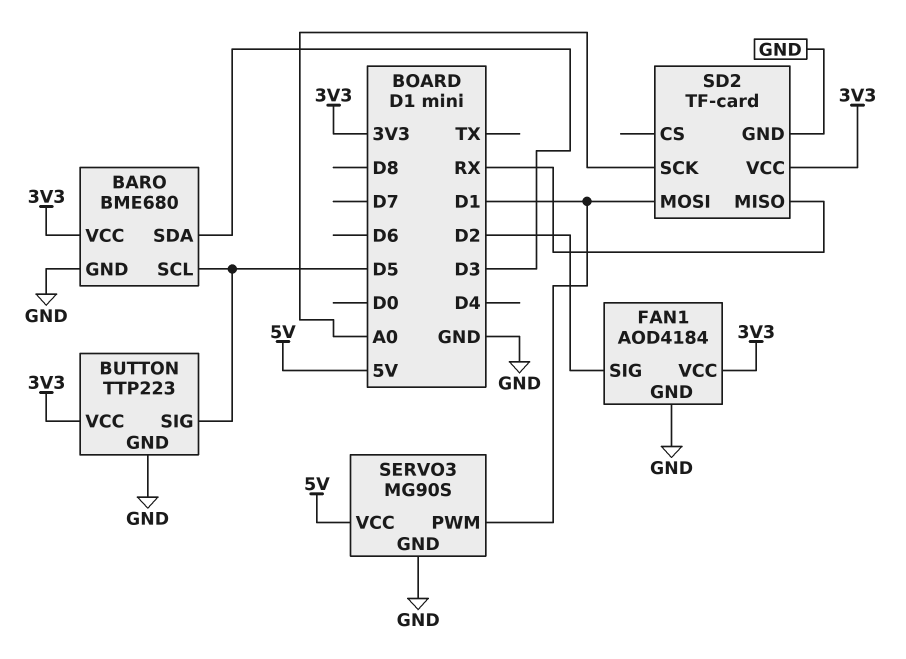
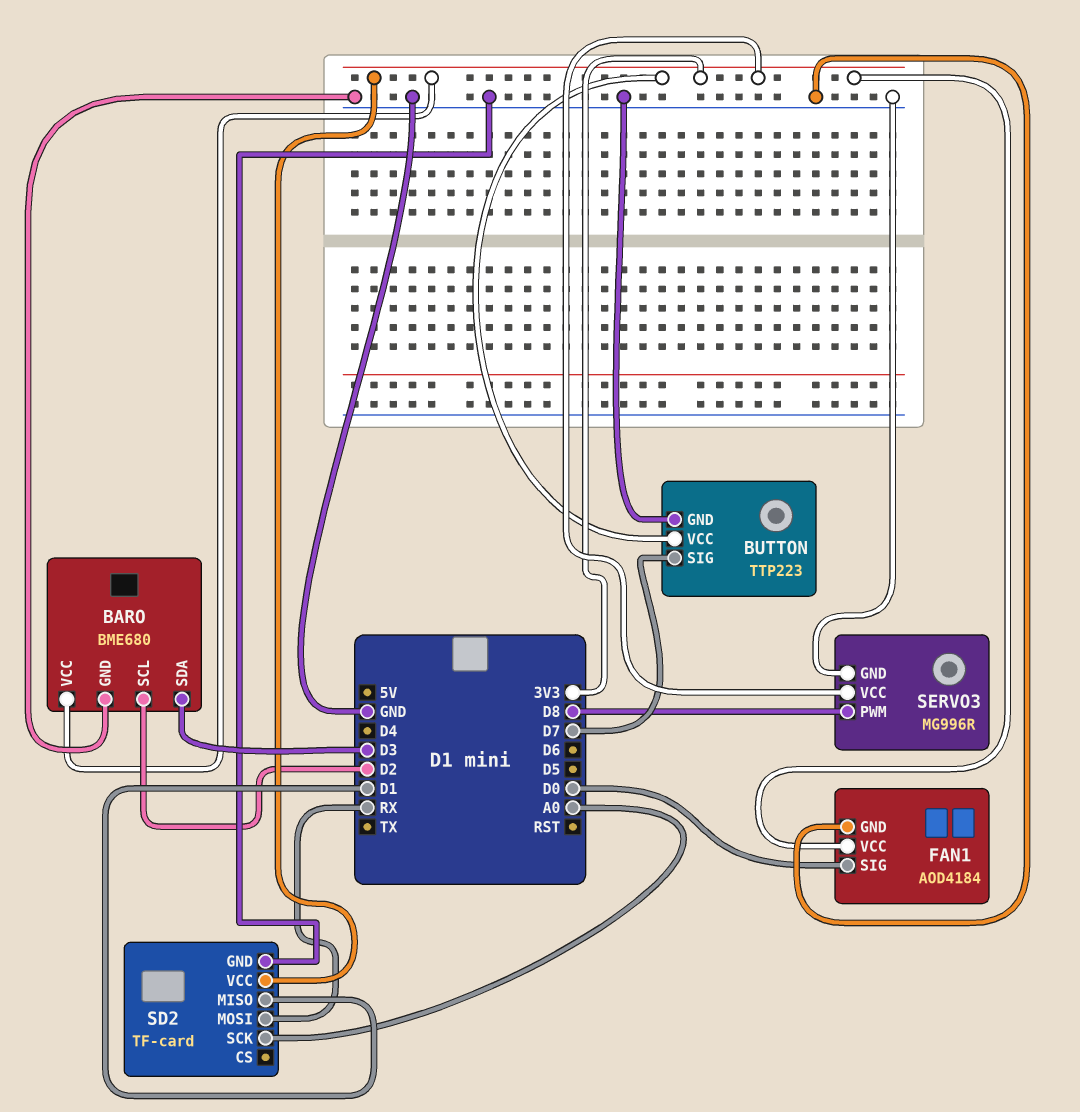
BARO pin SCL: D5 -> D2
BUTTON pin SIG: D5 -> D7
FAN1 pin SIG: D2 -> D0
SD2 pin MISO: RX -> D1
SD2 pin MOSI: D1 -> RX
SERVO3: MG90S -> MG996R
SERVO3 pin PWM: D1 -> D8
SERVO3 pin VCC: 5V -> 3V3

